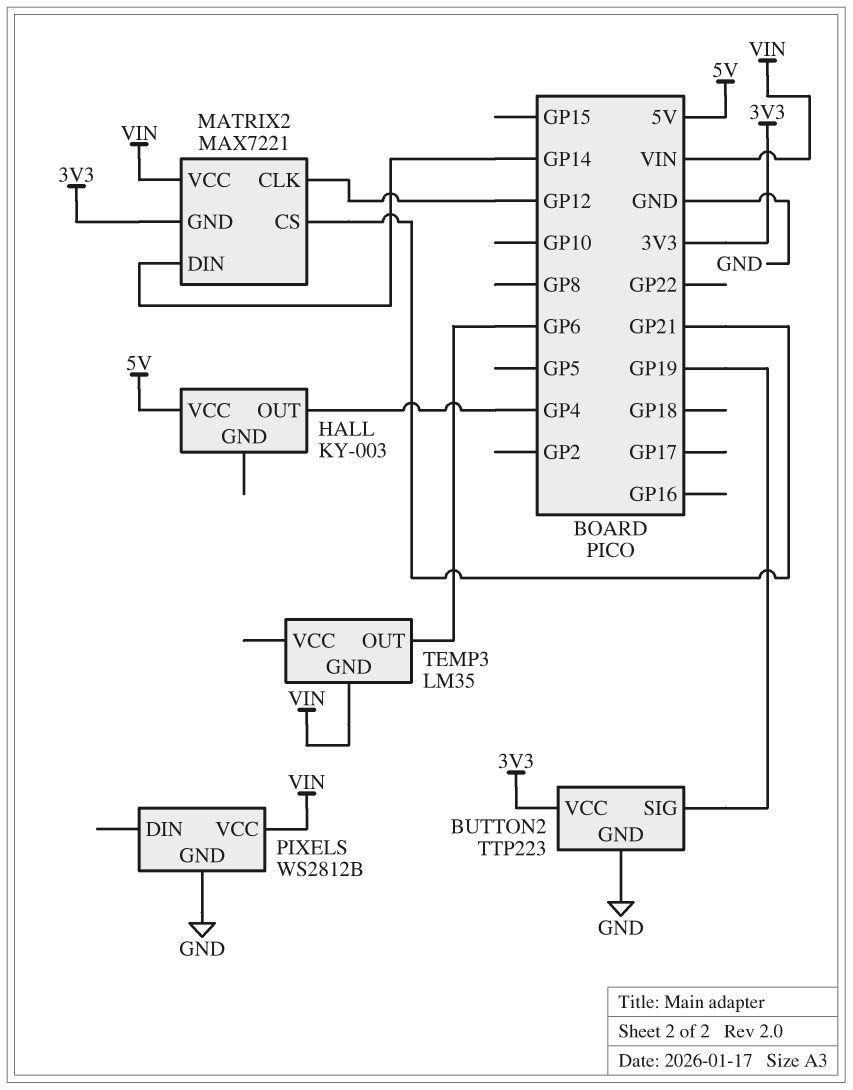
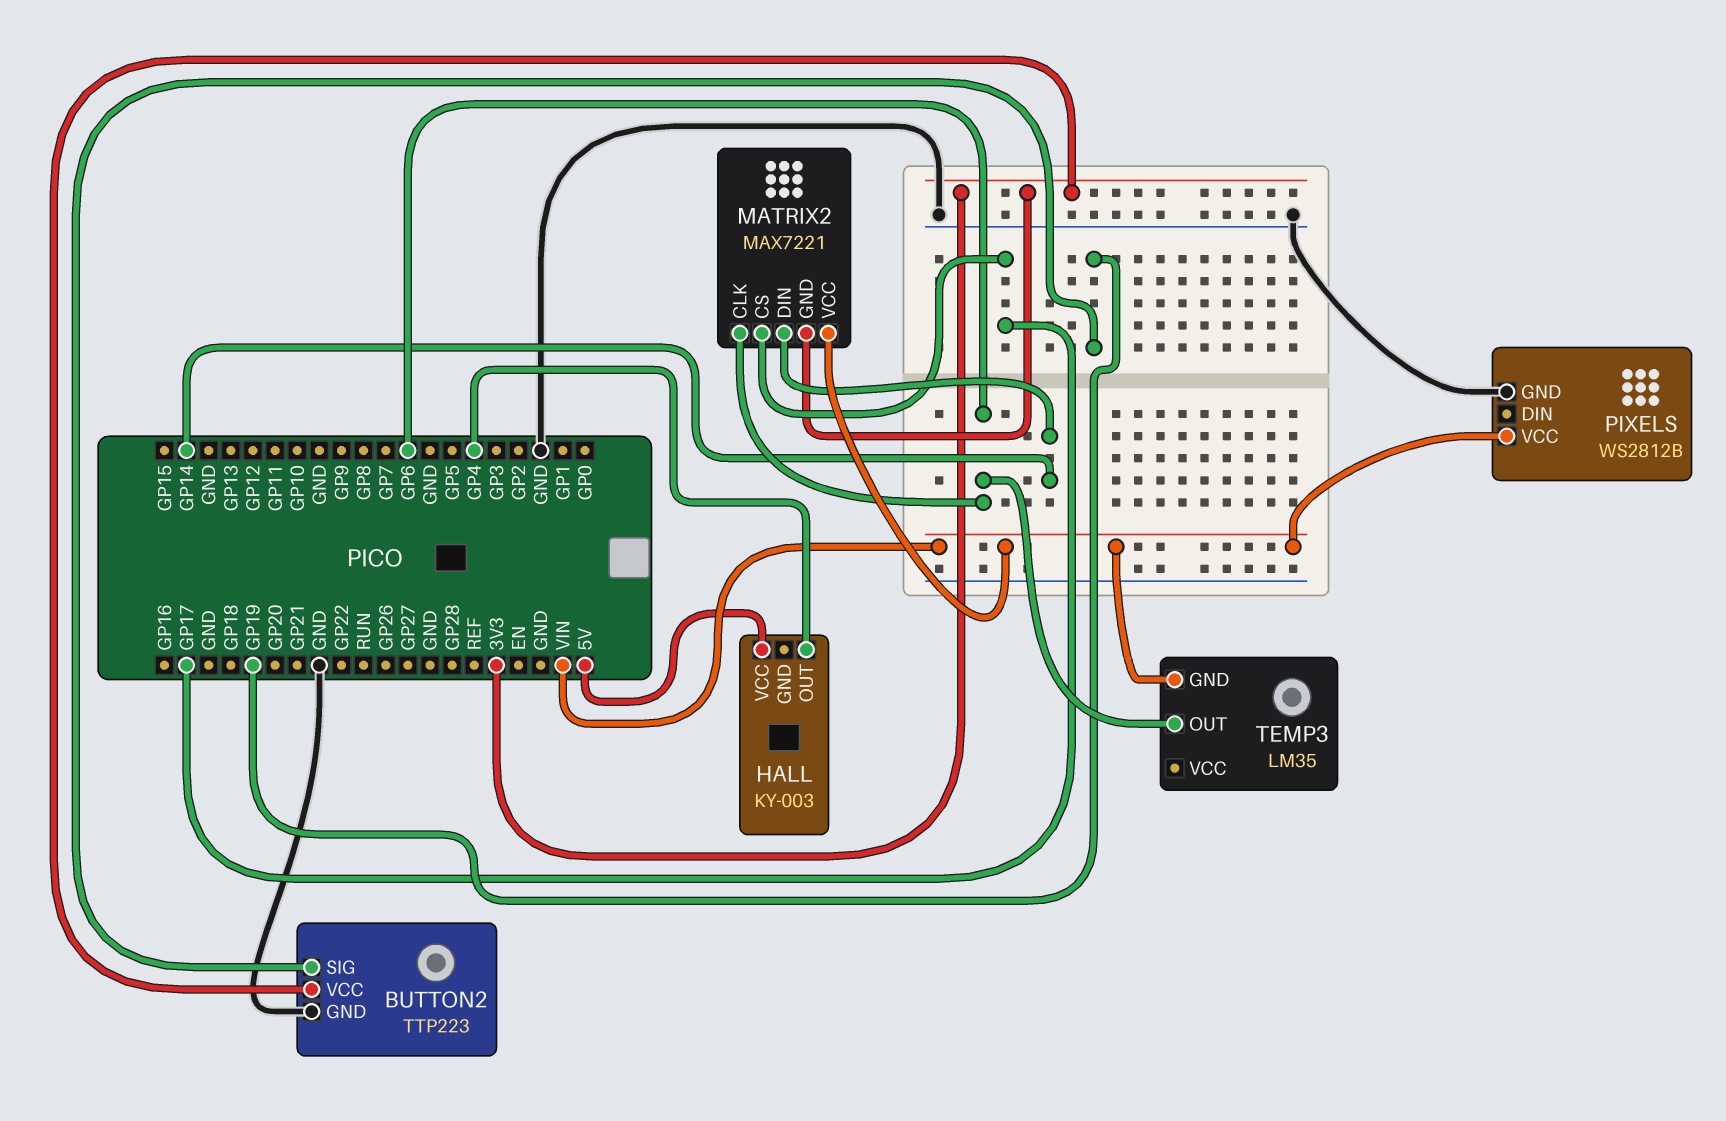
MATRIX2 pin CLK: GP12 -> GP6
MATRIX2 pin CS: GP21 -> GP17

